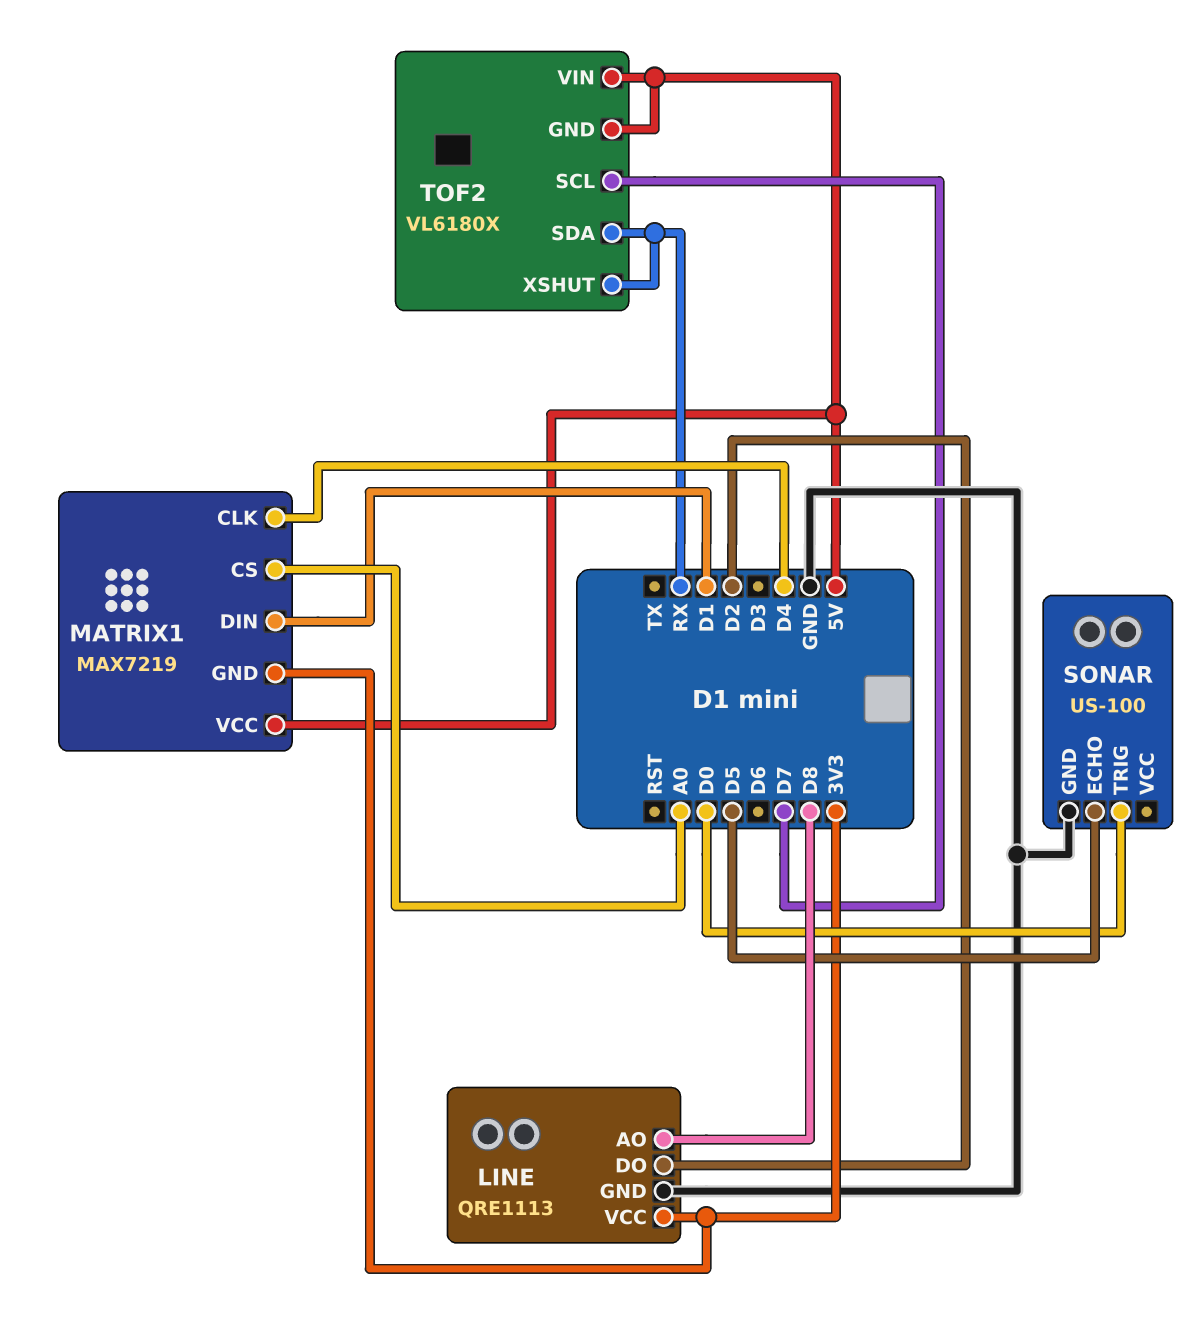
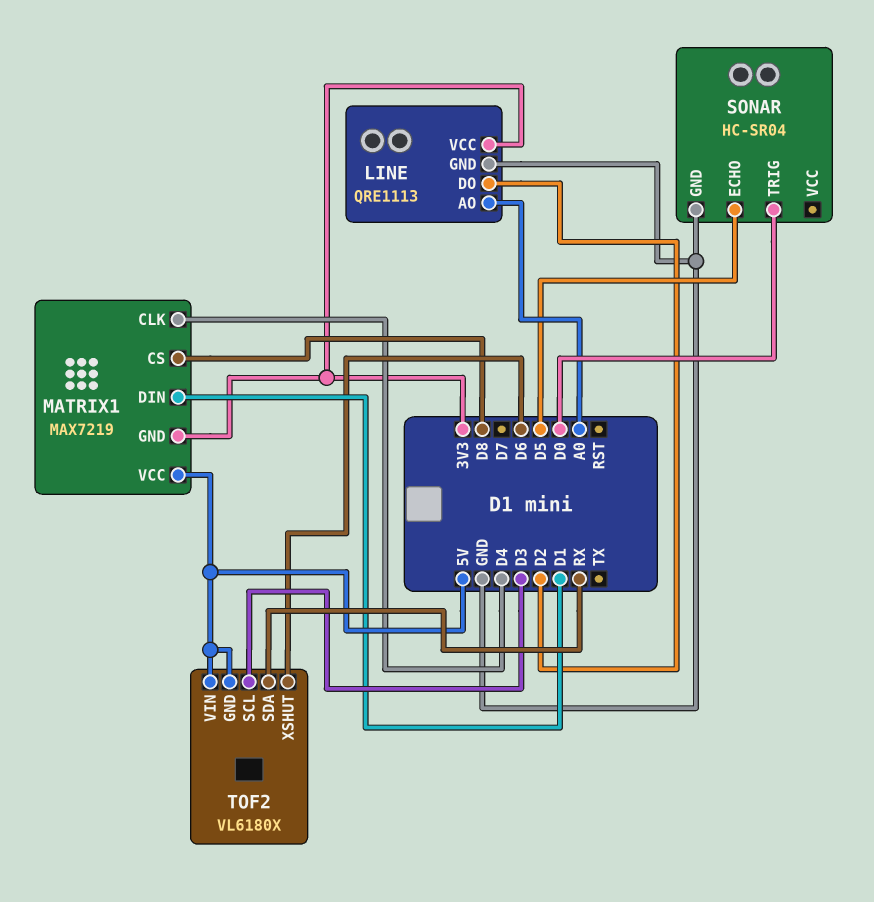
LINE pin AO: D8 -> A0
MATRIX1 pin CS: A0 -> D8
SONAR: US-100 -> HC-SR04
TOF2 pin SCL: D7 -> D3
TOF2 pin XSHUT: RX -> D6

